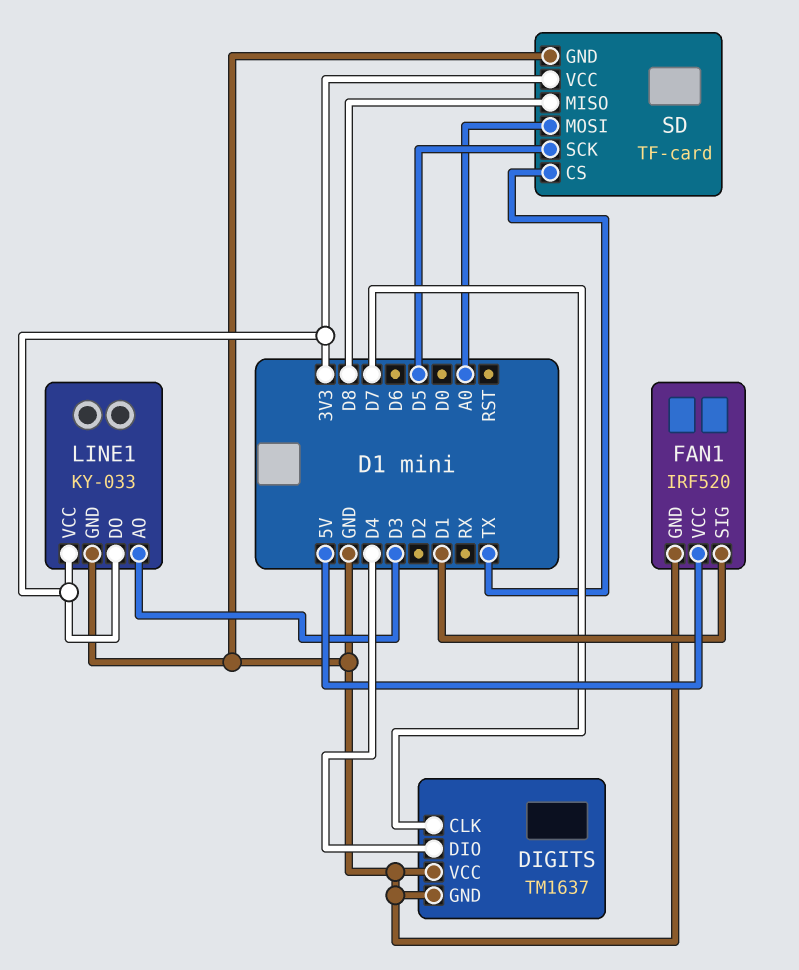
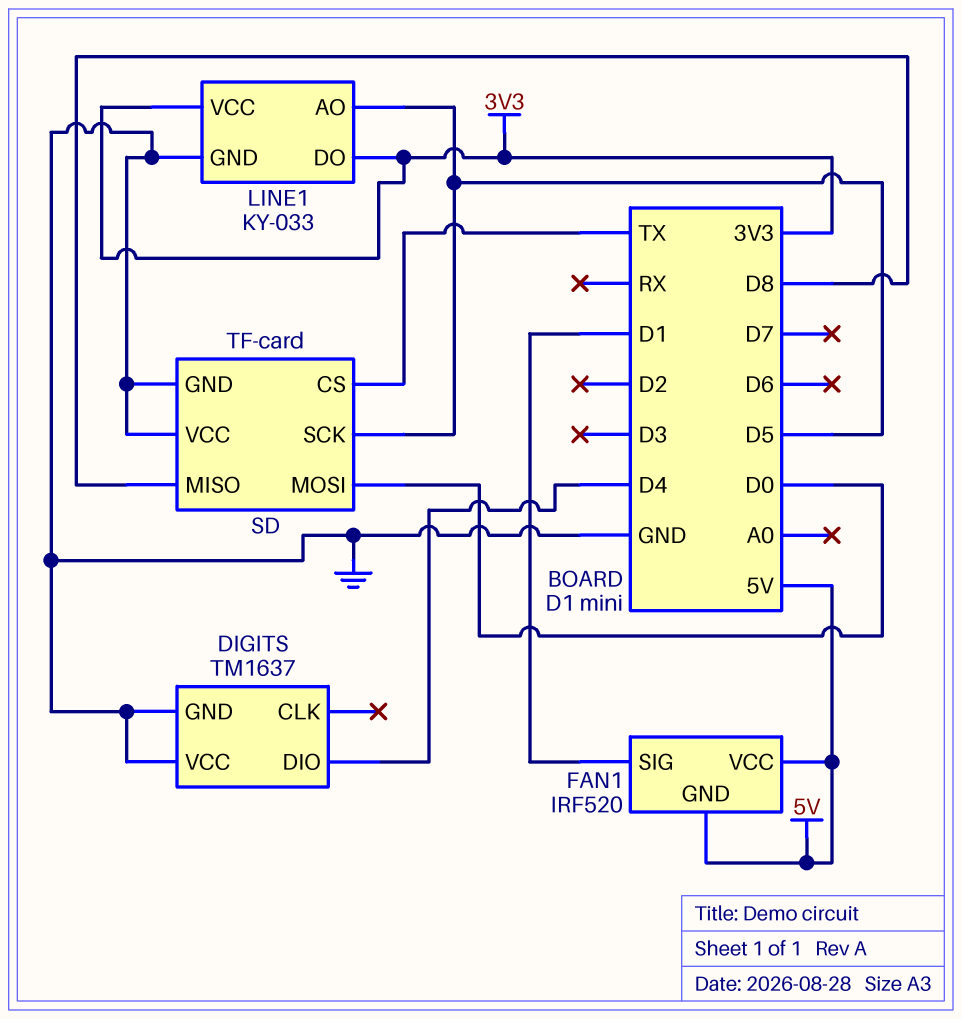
DIGITS pin CLK: D7 -> none
FAN1 pin GND: GND -> 5V
LINE1 pin AO: D3 -> D5
SD pin MOSI: A0 -> D0
SD pin VCC: 3V3 -> GND

